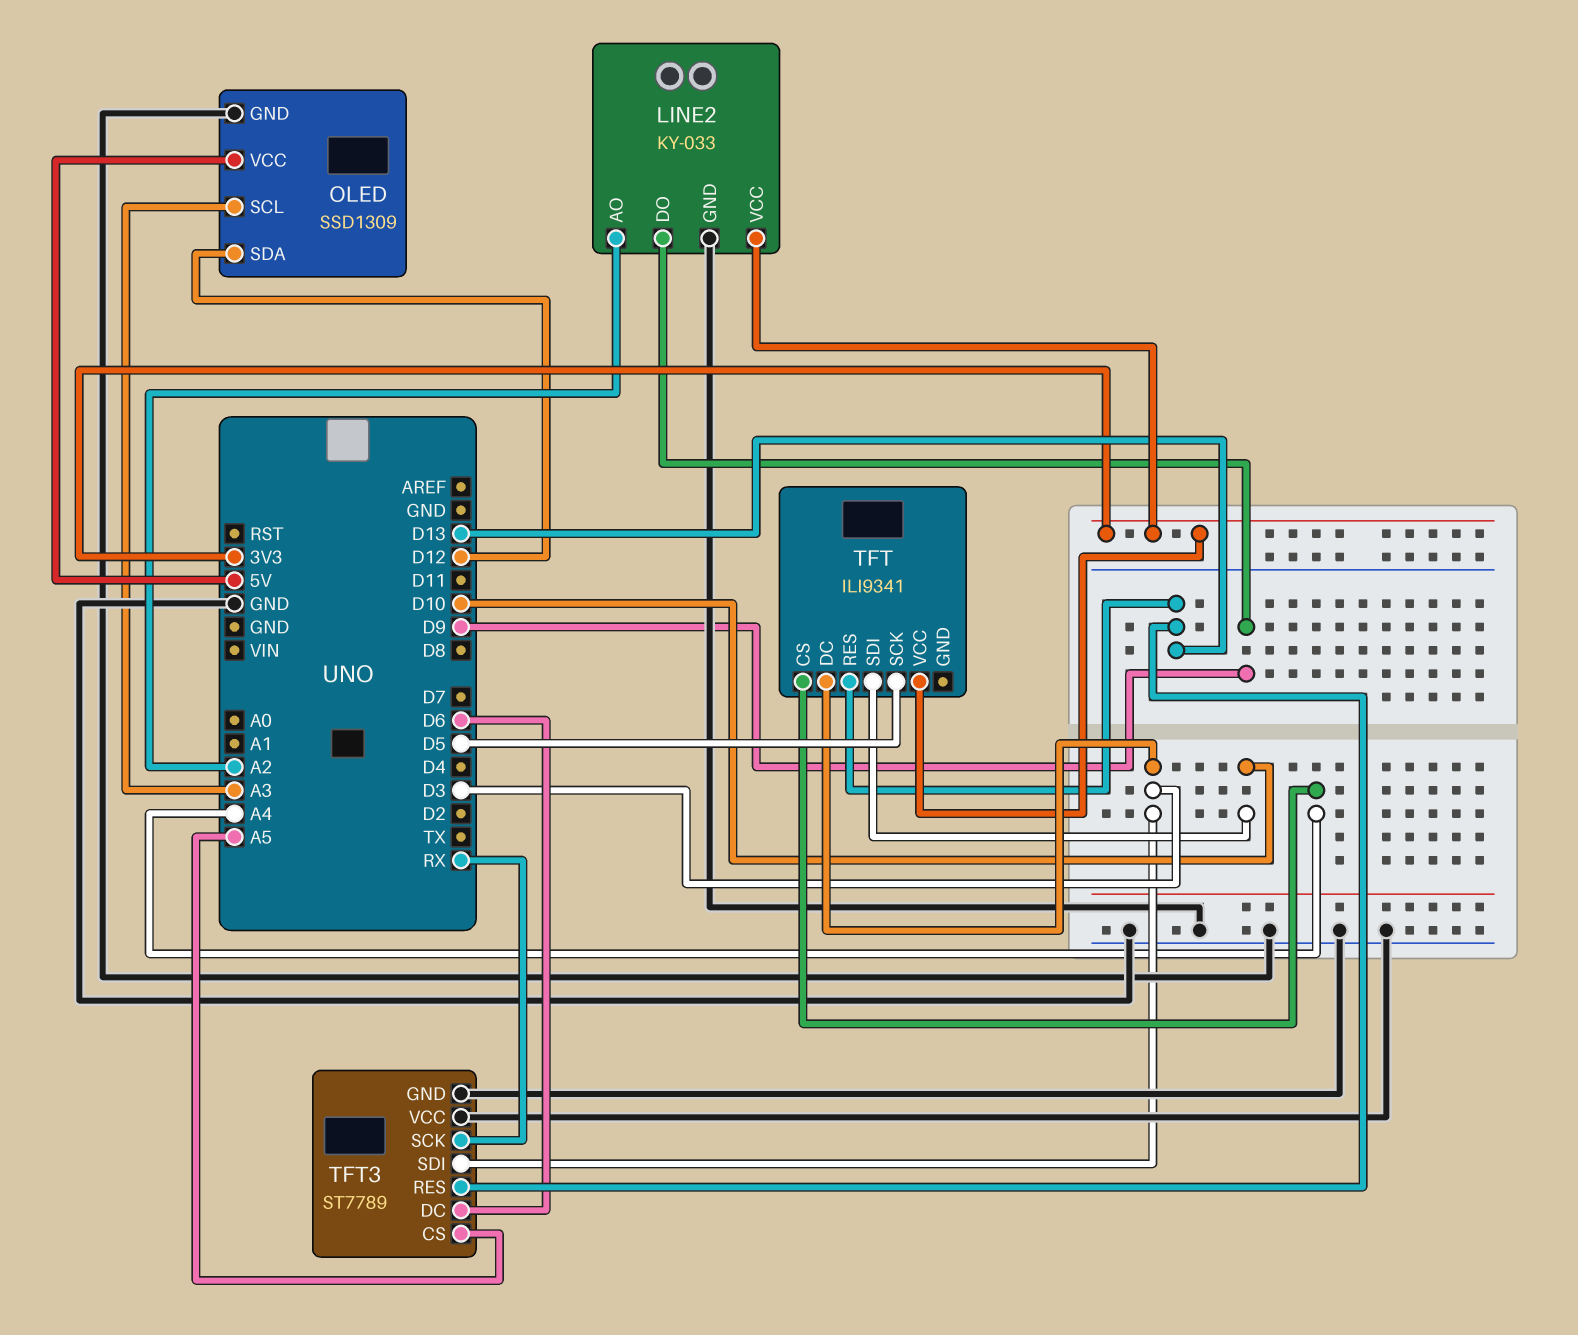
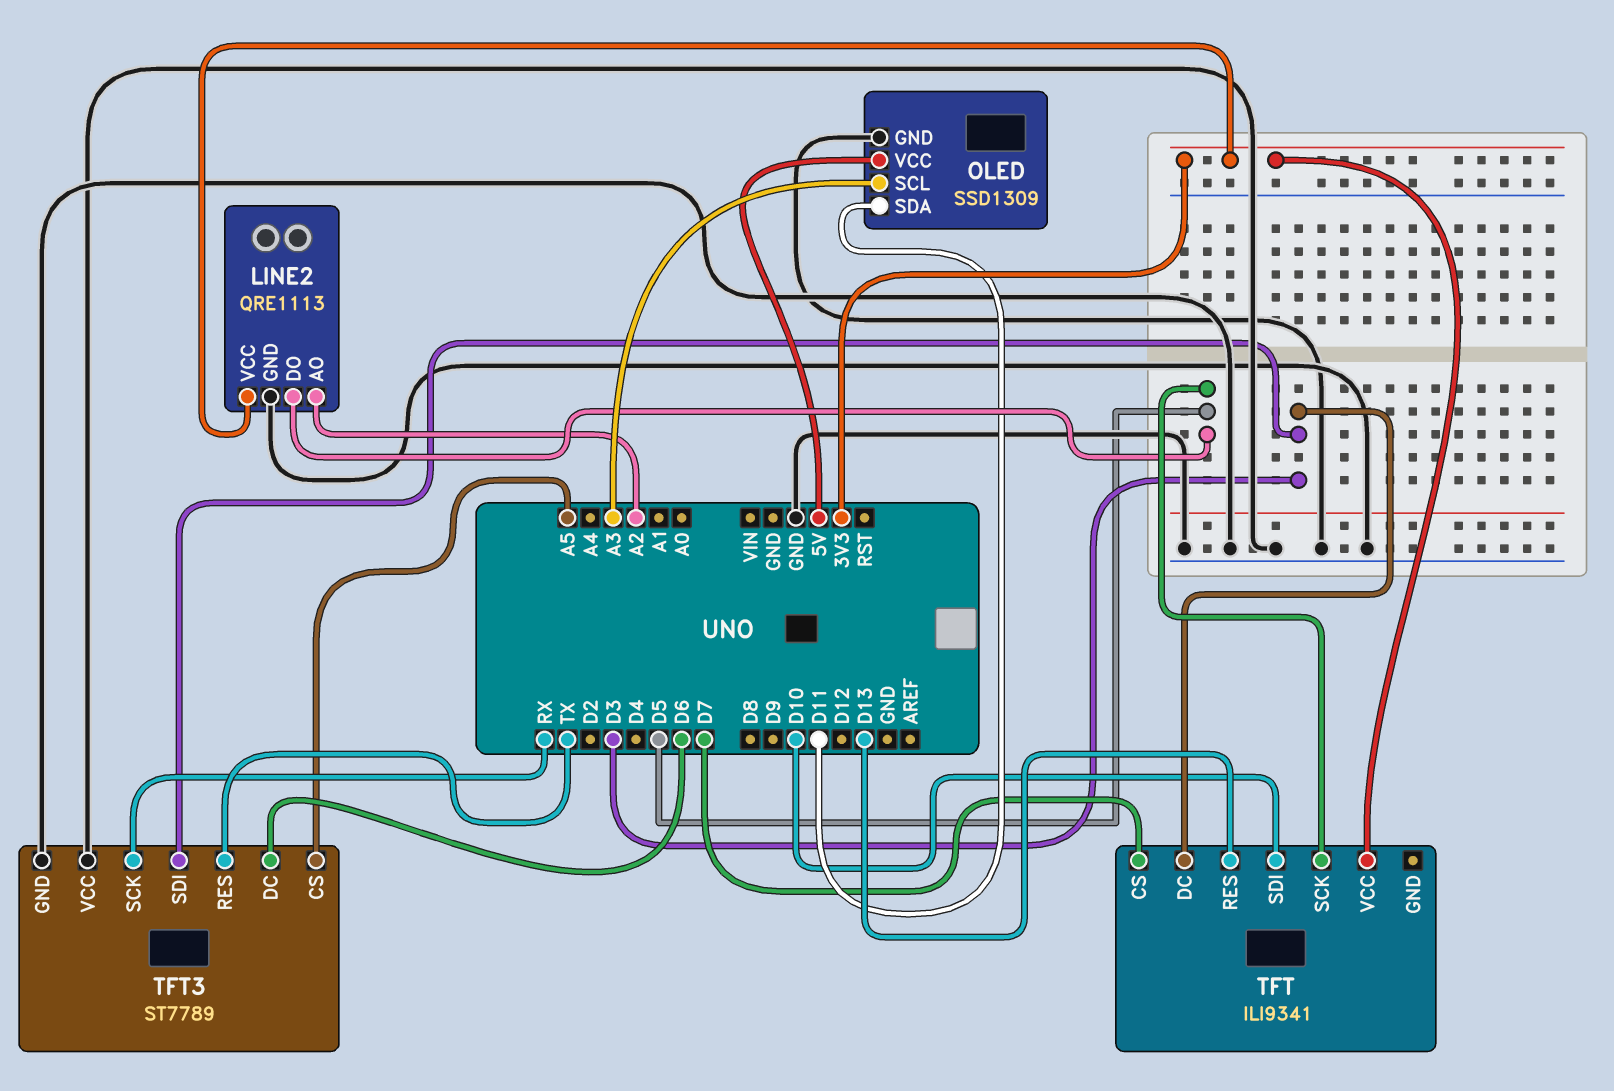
LINE2: KY-033 -> QRE1113
LINE2 pin DO: D9 -> D5
OLED pin SDA: D12 -> D11
TFT pin CS: A4 -> D7
TFT3 pin RES: D13 -> TX

